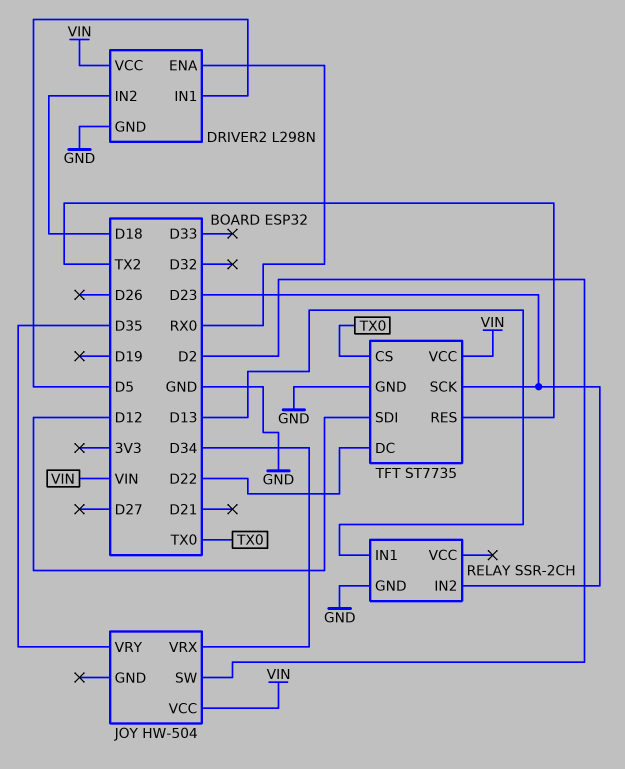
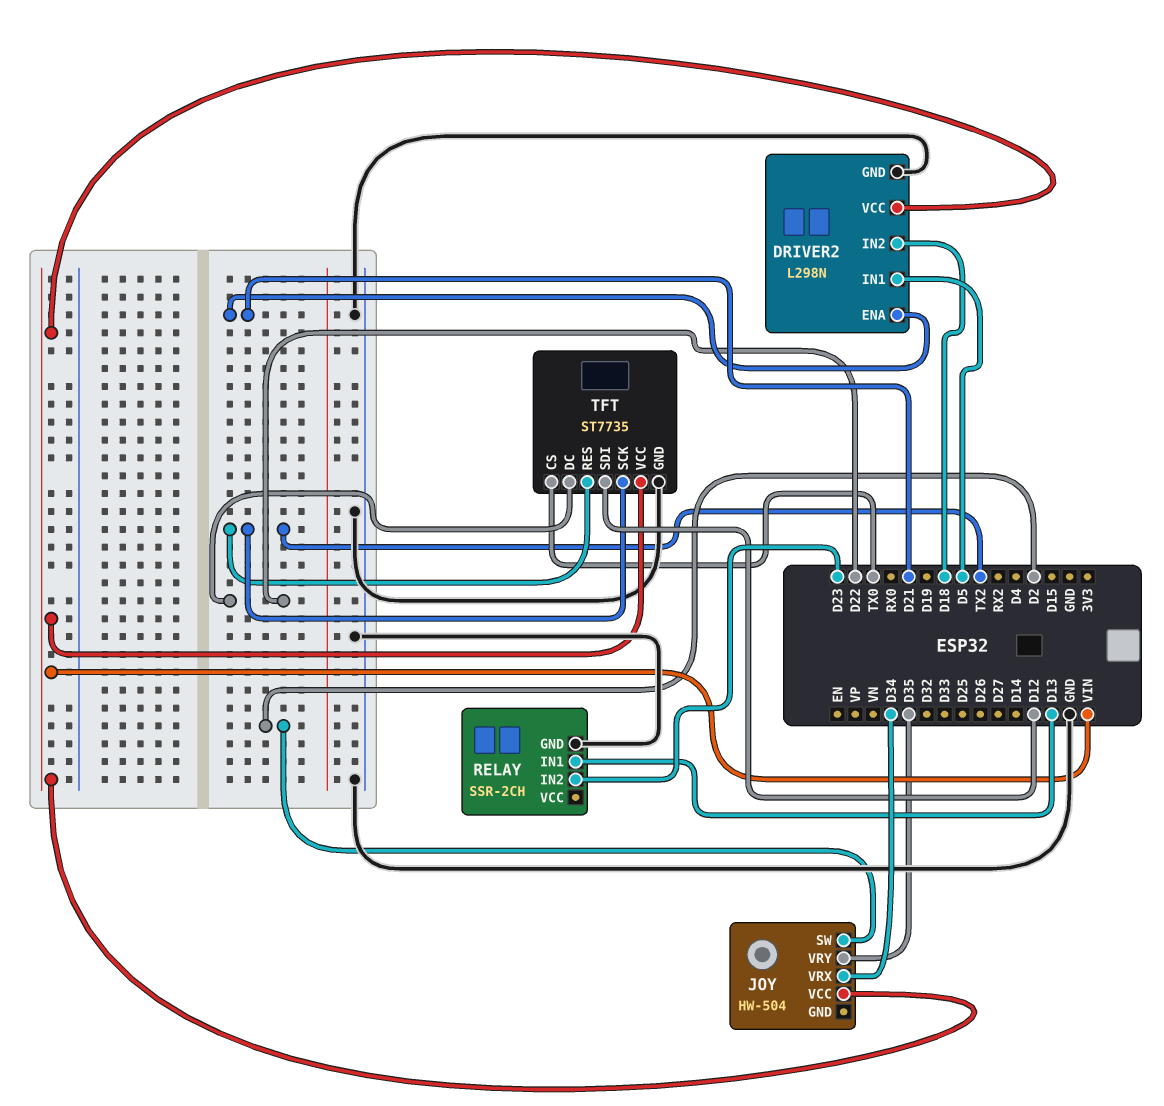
DRIVER2 pin ENA: RX0 -> D21
TFT pin SCK: D23 -> TX2

